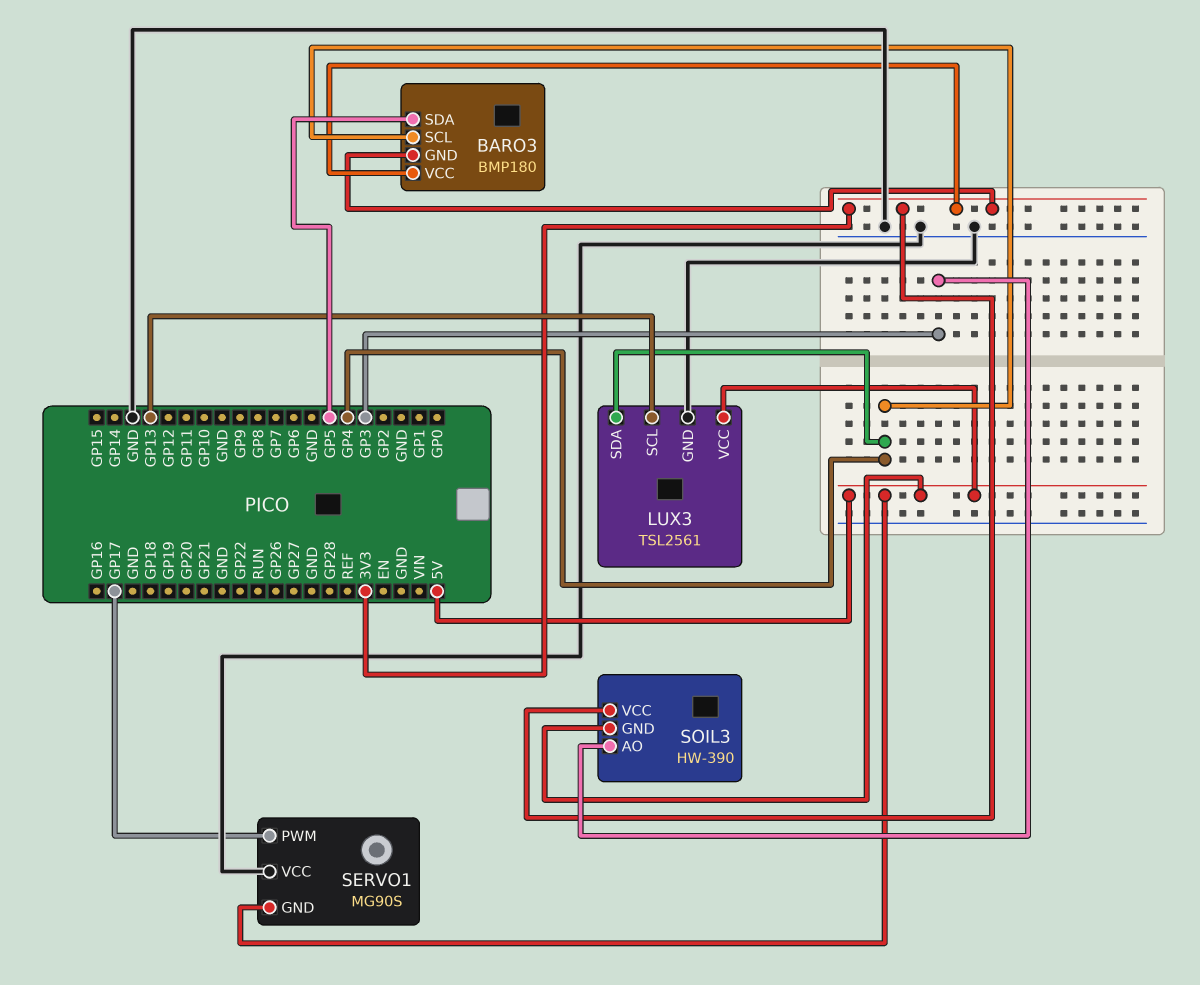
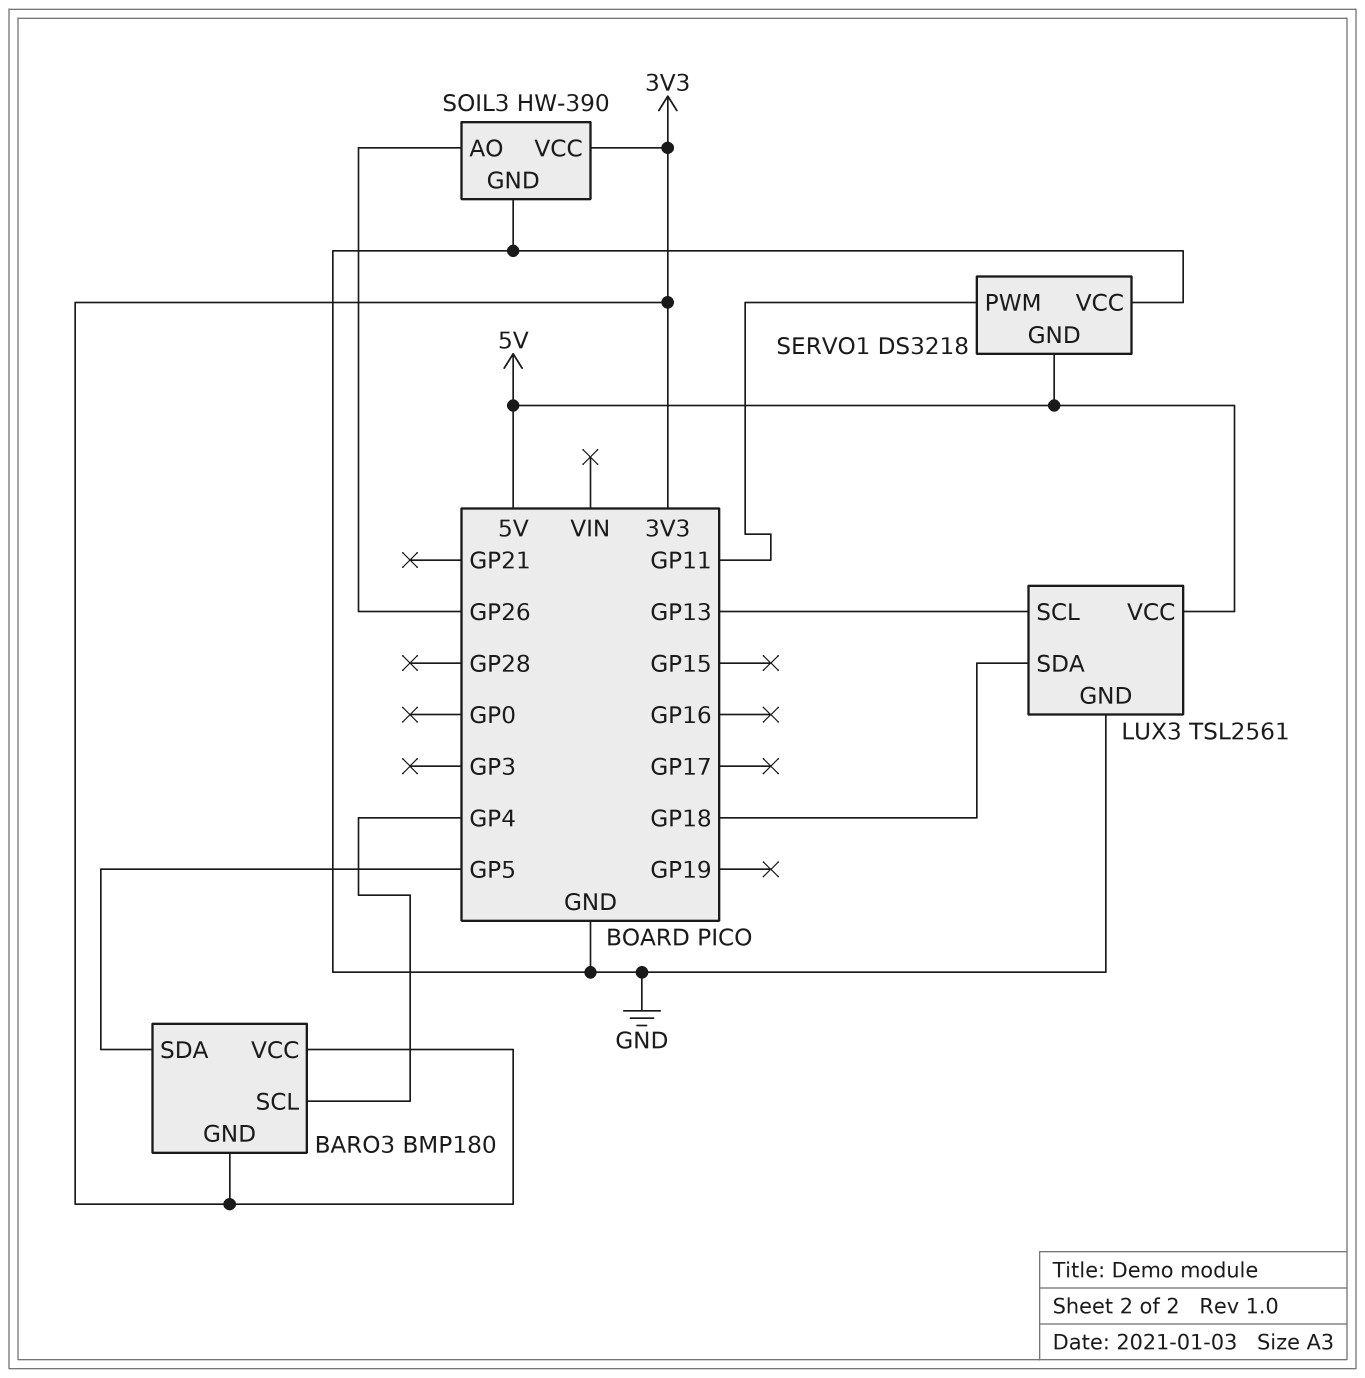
LUX3 pin SDA: GP4 -> GP18
SERVO1: MG90S -> DS3218
SERVO1 pin PWM: GP17 -> GP11
SOIL3 pin AO: GP3 -> GP26
SOIL3 pin GND: 5V -> GND

